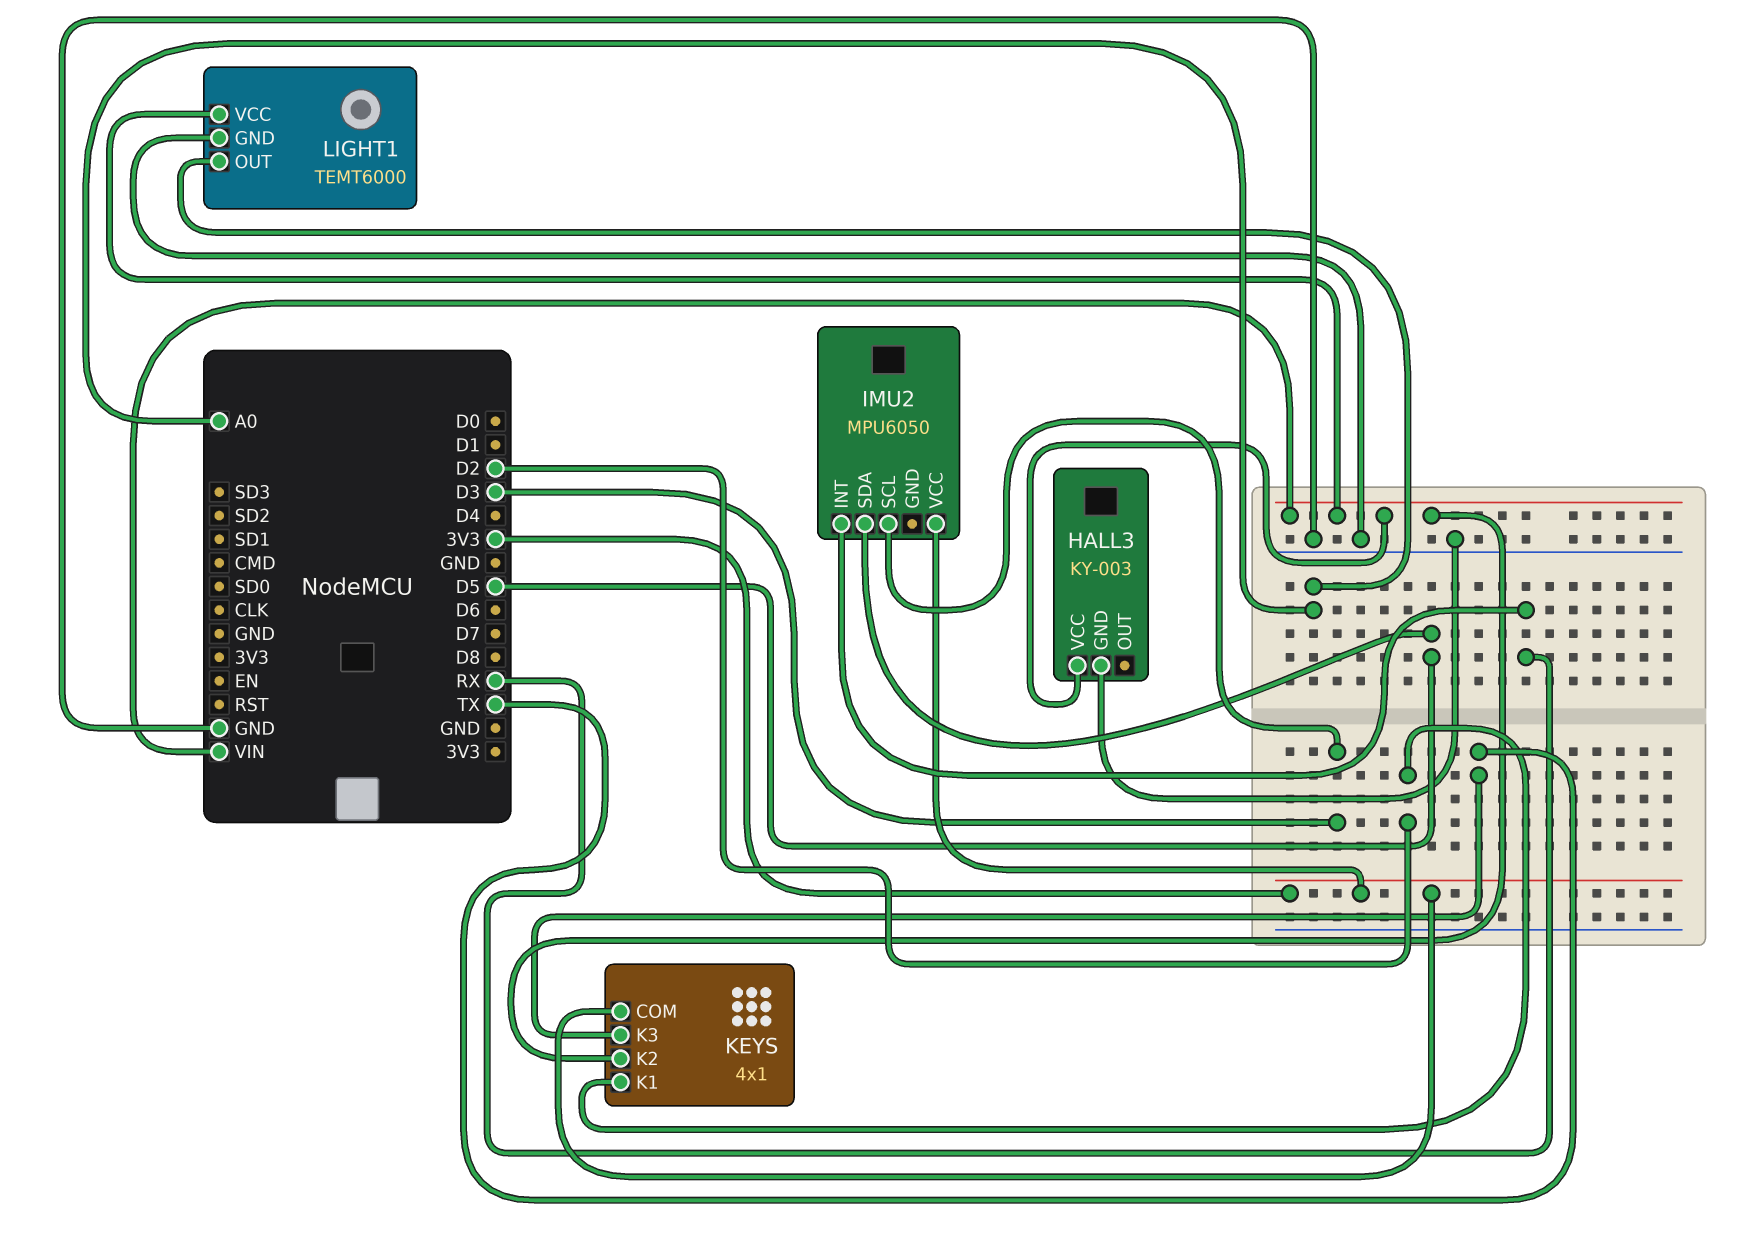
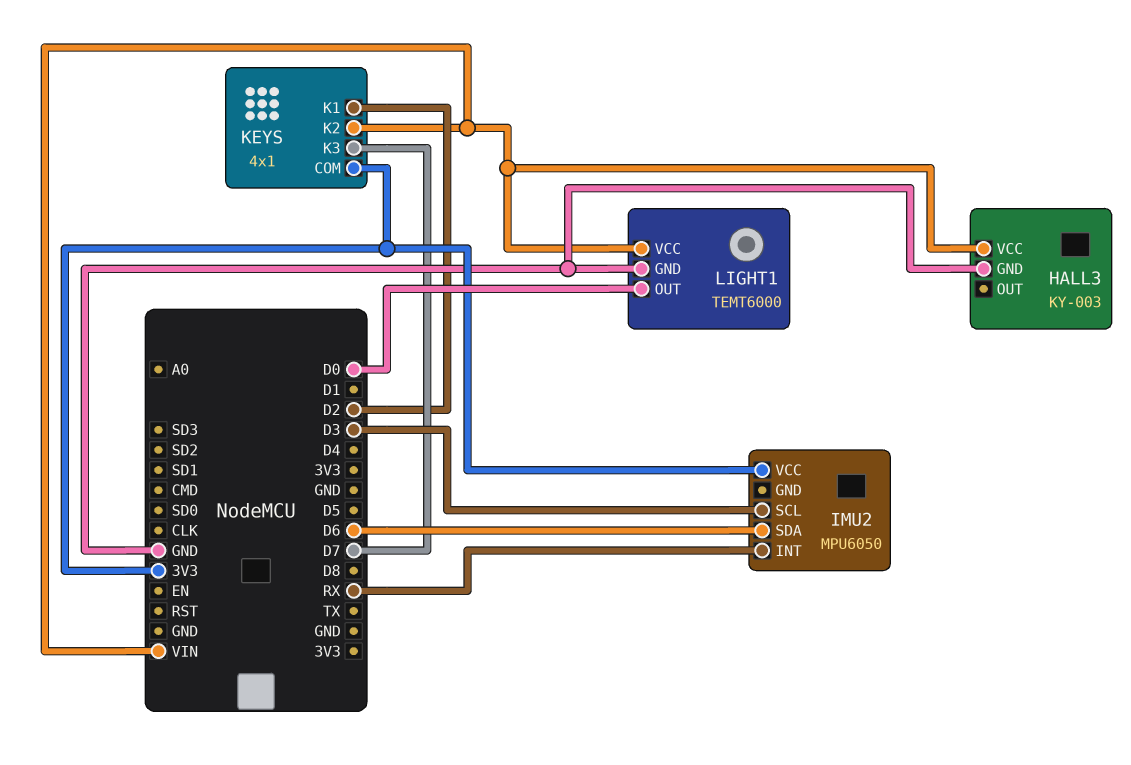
IMU2 pin SDA: D5 -> D6
KEYS pin K3: TX -> D7
LIGHT1 pin OUT: A0 -> D0

